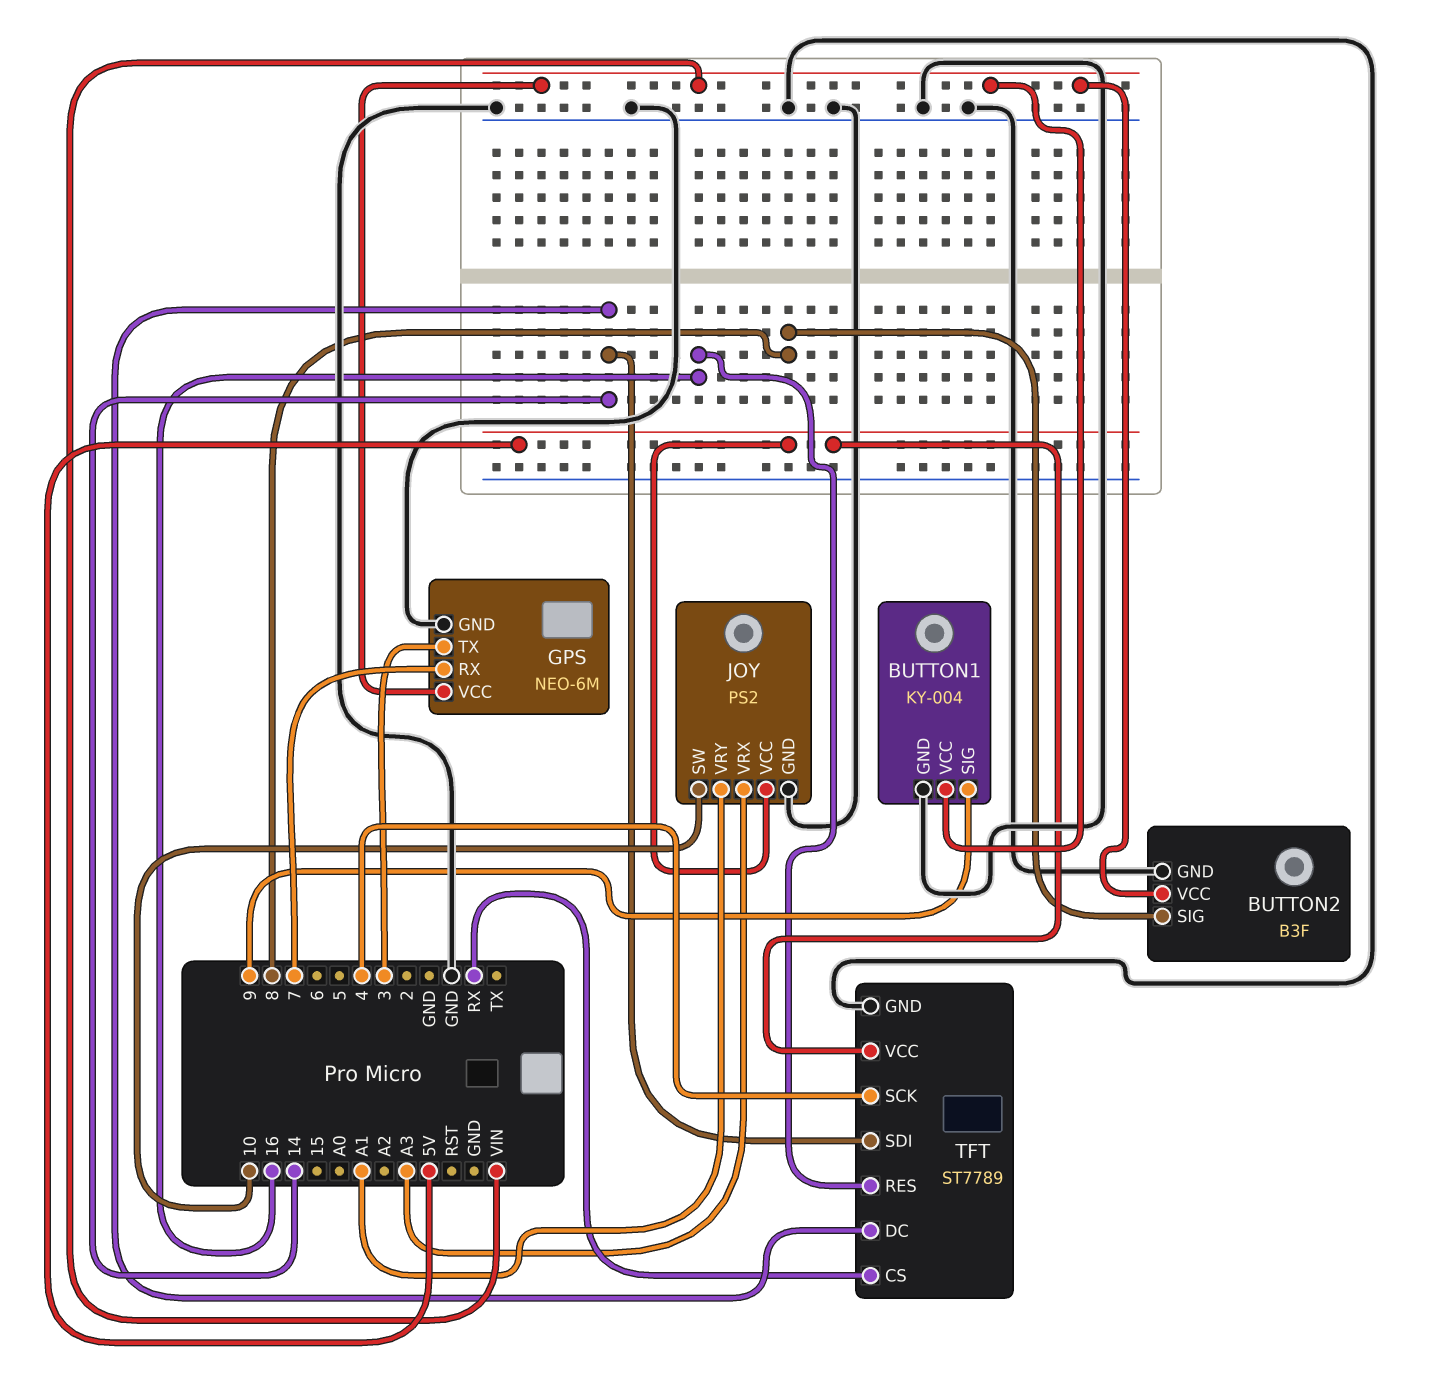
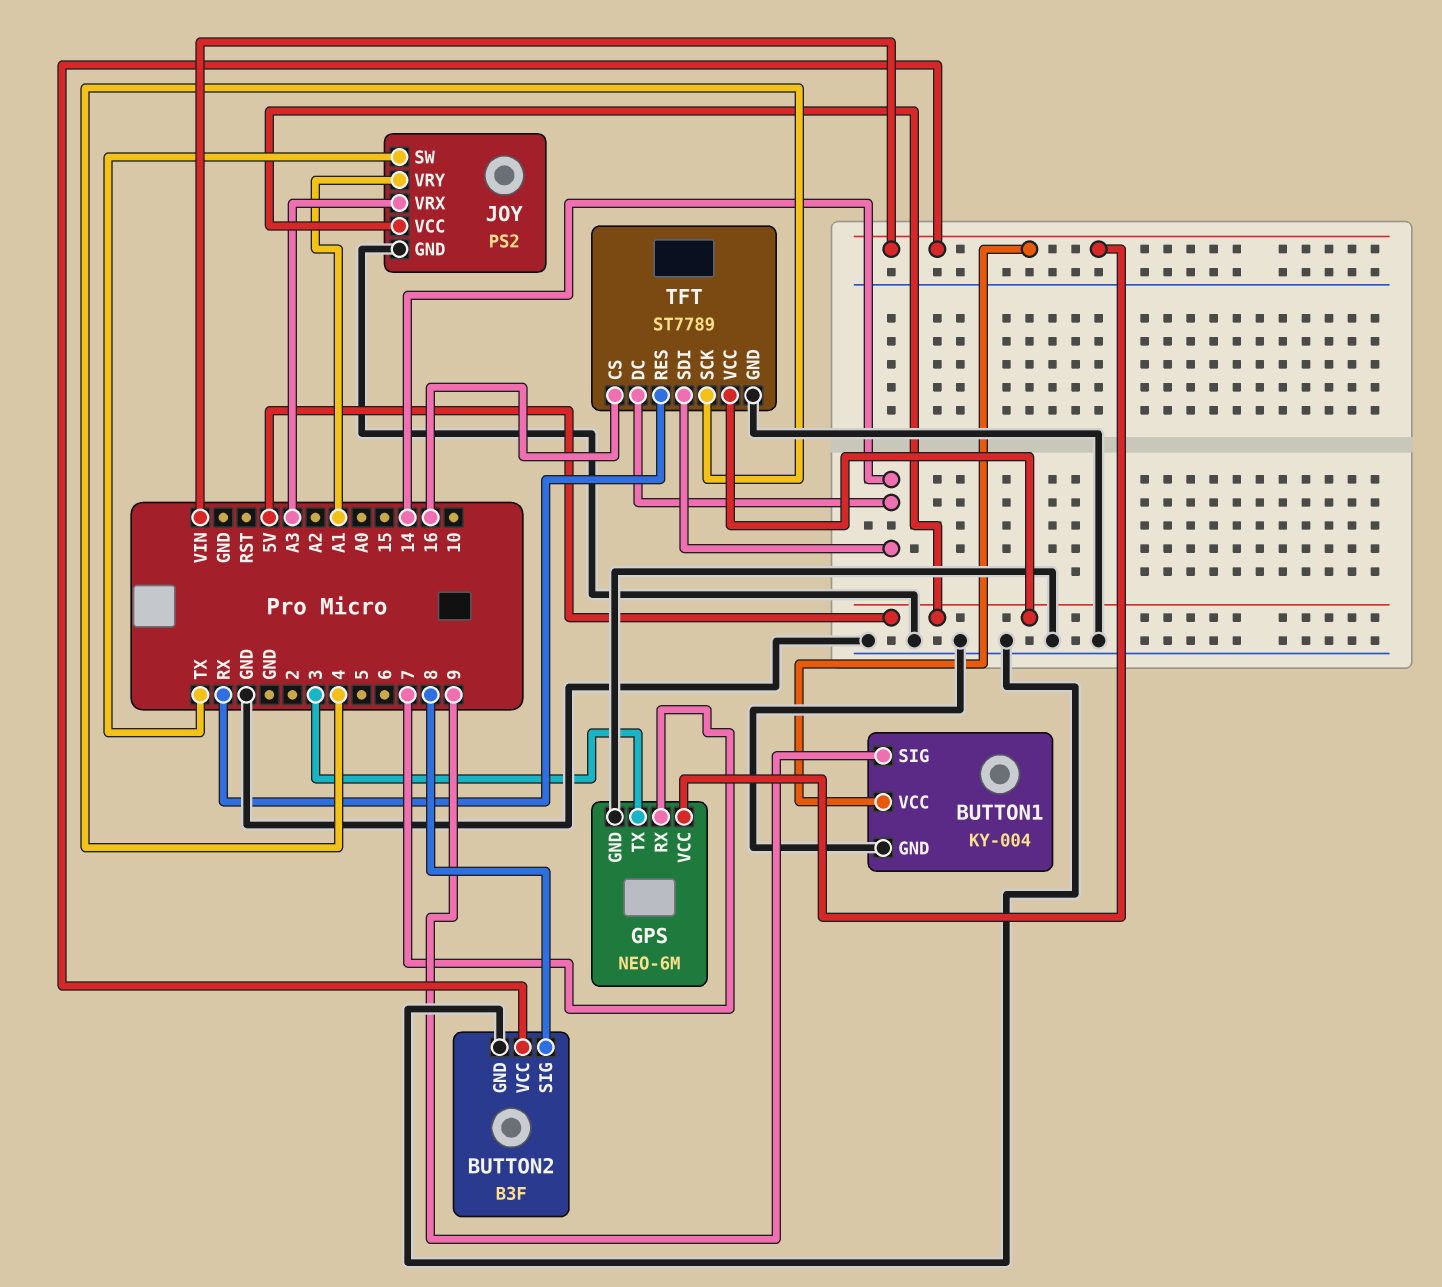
JOY pin SW: 10 -> TX
TFT pin CS: RX -> 16
TFT pin RES: 16 -> RX

